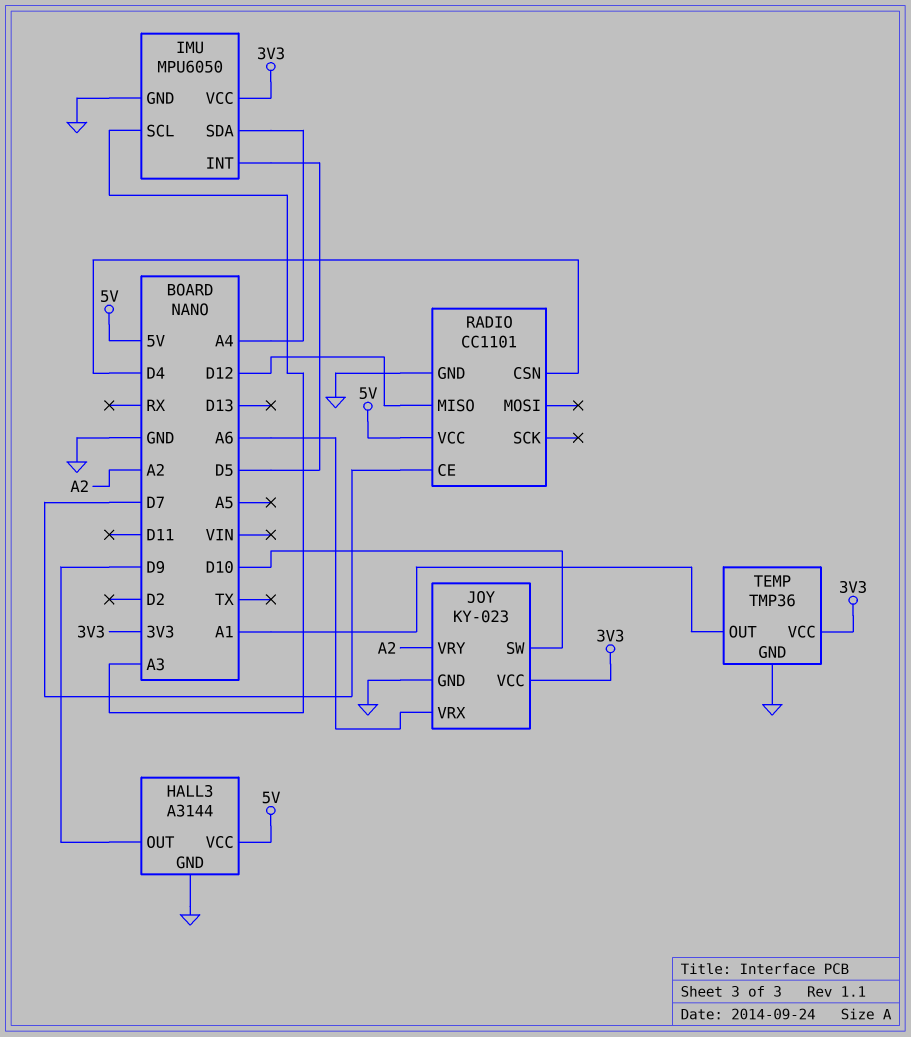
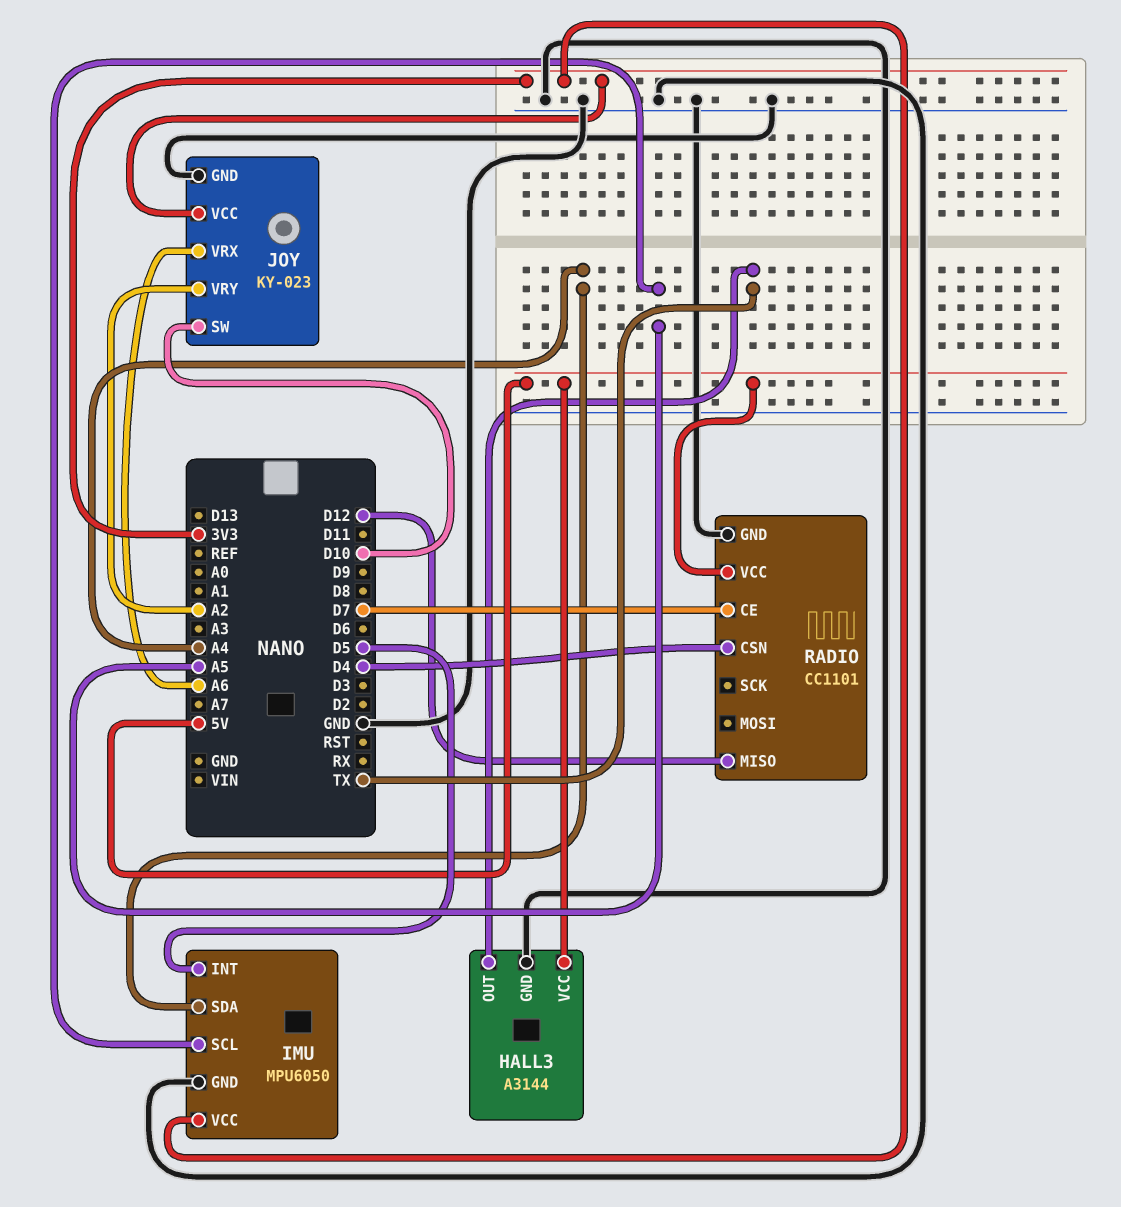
HALL3 pin OUT: D9 -> TX
IMU pin SCL: A3 -> A5
TEMP: TMP36 -> none
TEMP pin GND: GND -> none
TEMP pin OUT: A1 -> none
TEMP pin VCC: 3V3 -> none

